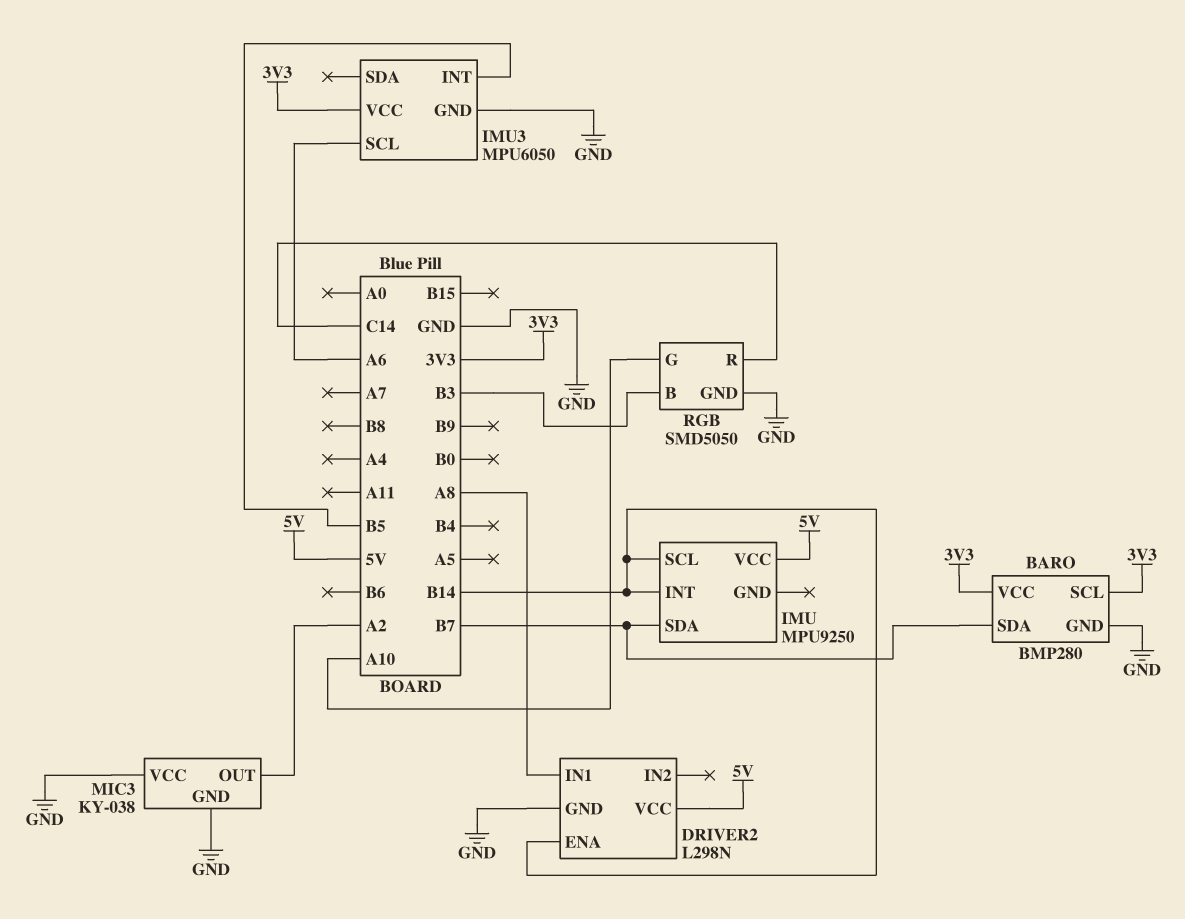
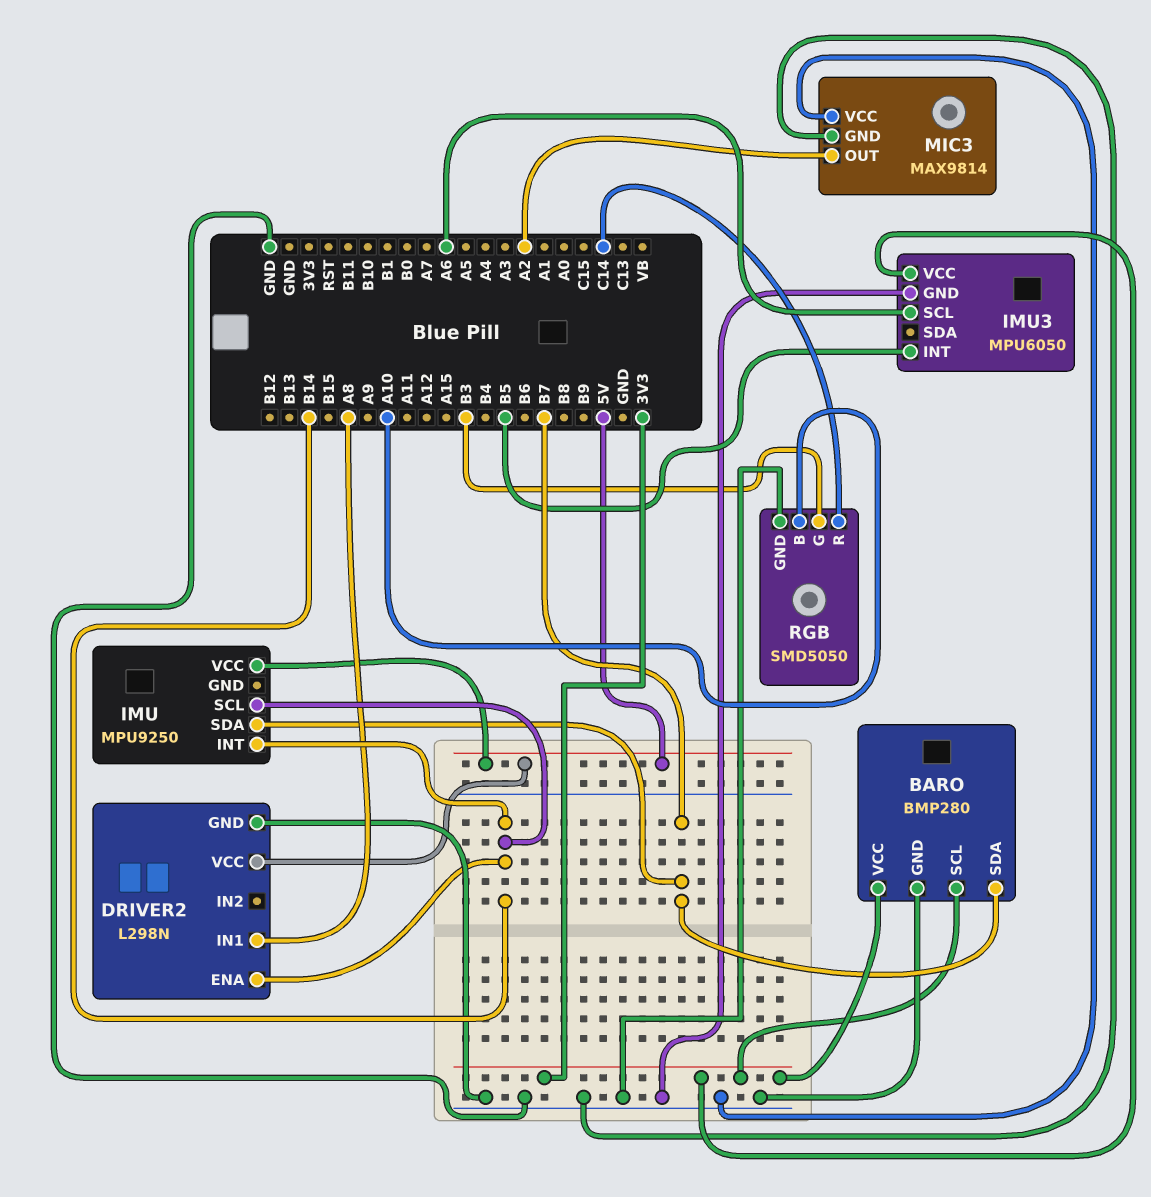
MIC3: KY-038 -> MAX9814
RGB pin B: B3 -> A10
RGB pin G: A10 -> B3

